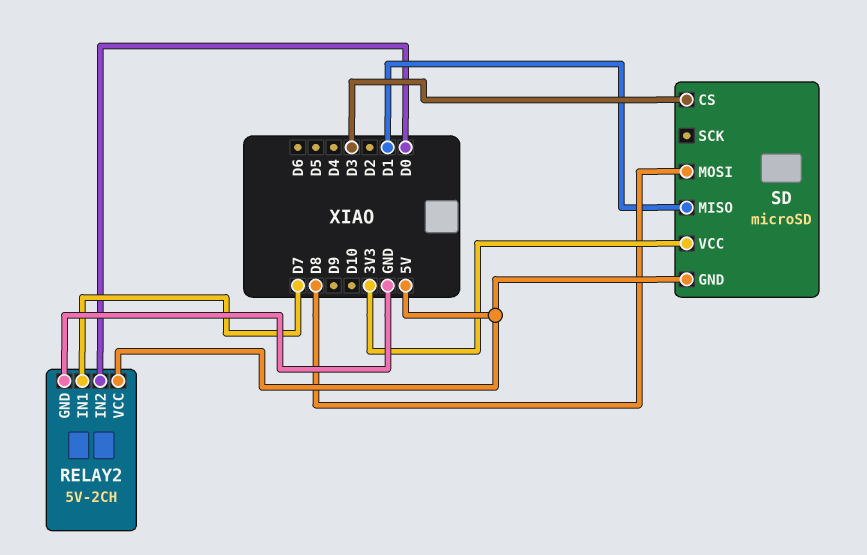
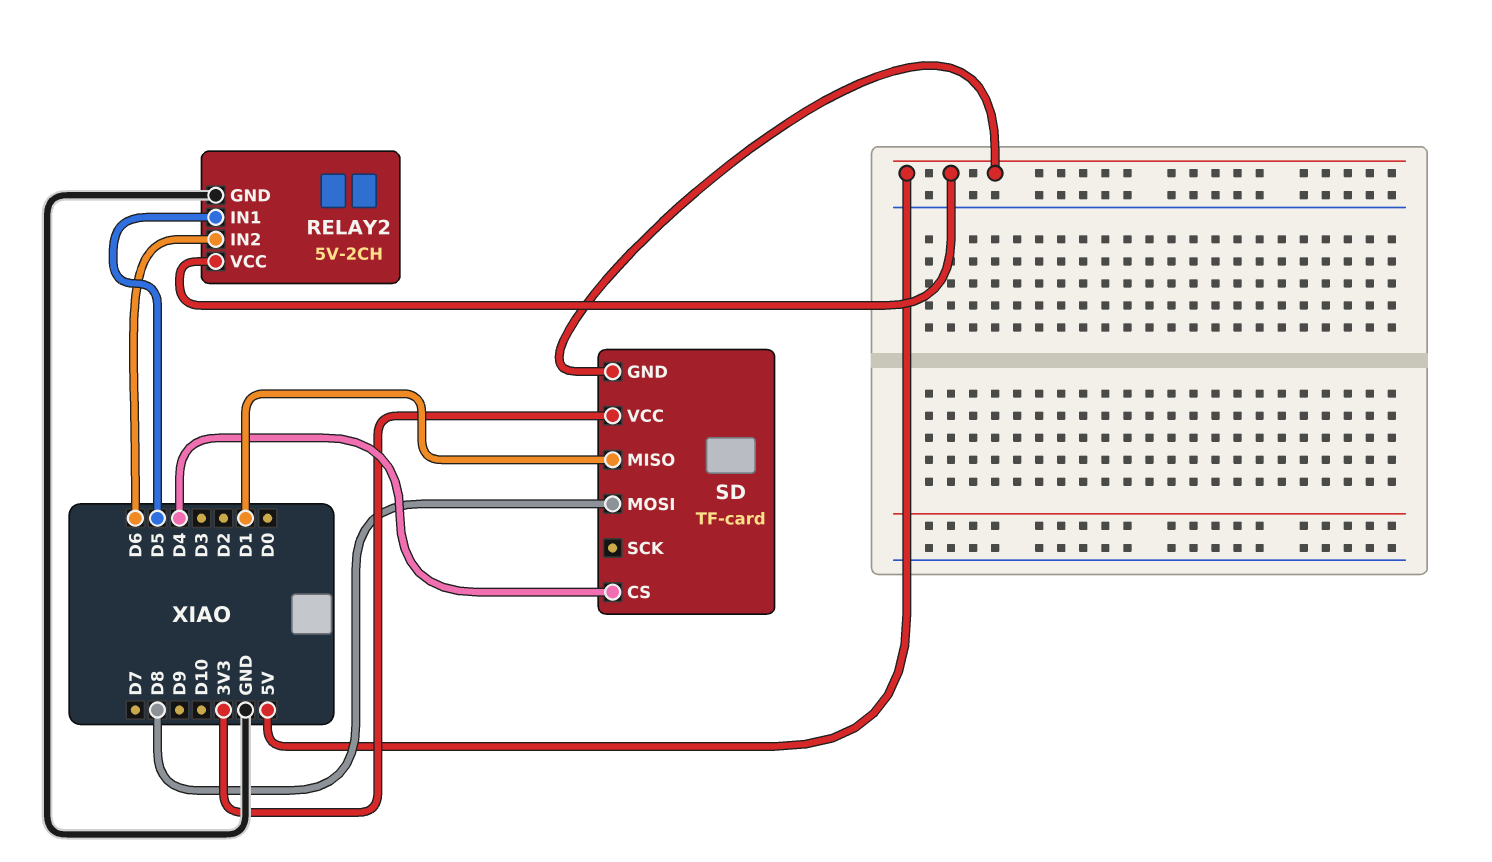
RELAY2 pin IN1: D7 -> D5
RELAY2 pin IN2: D0 -> D6
SD: microSD -> TF-card
SD pin CS: D3 -> D4

